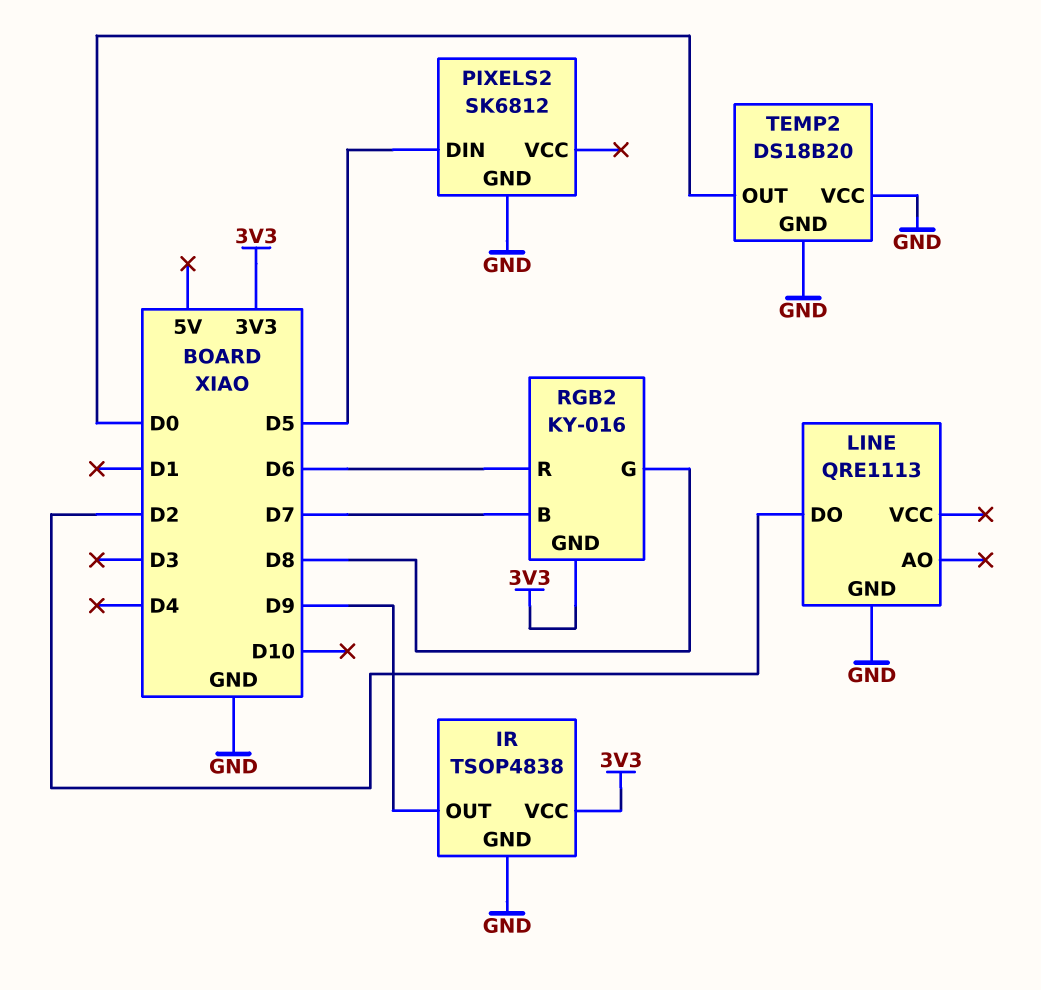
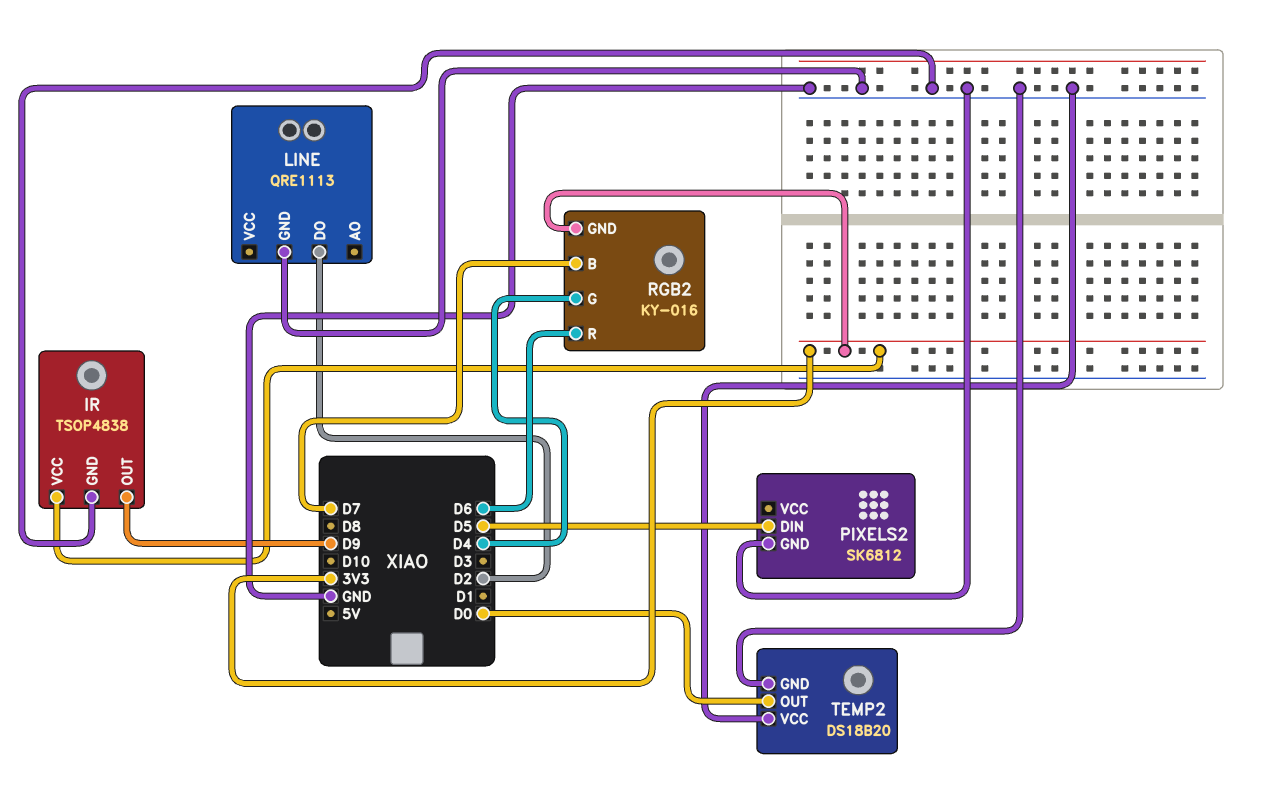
RGB2 pin G: D8 -> D4

